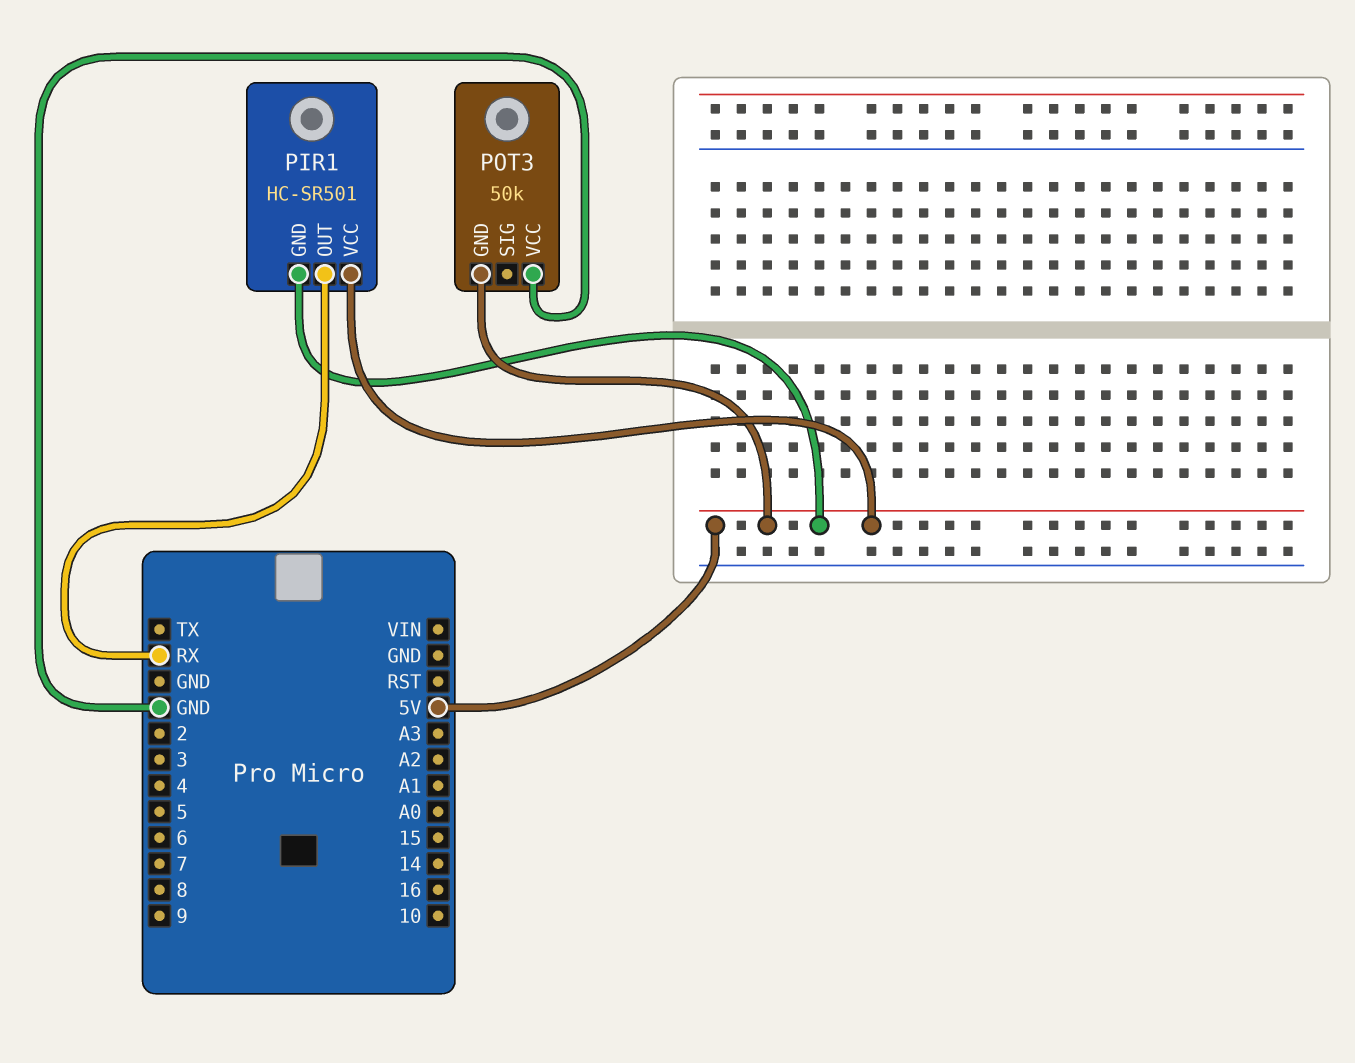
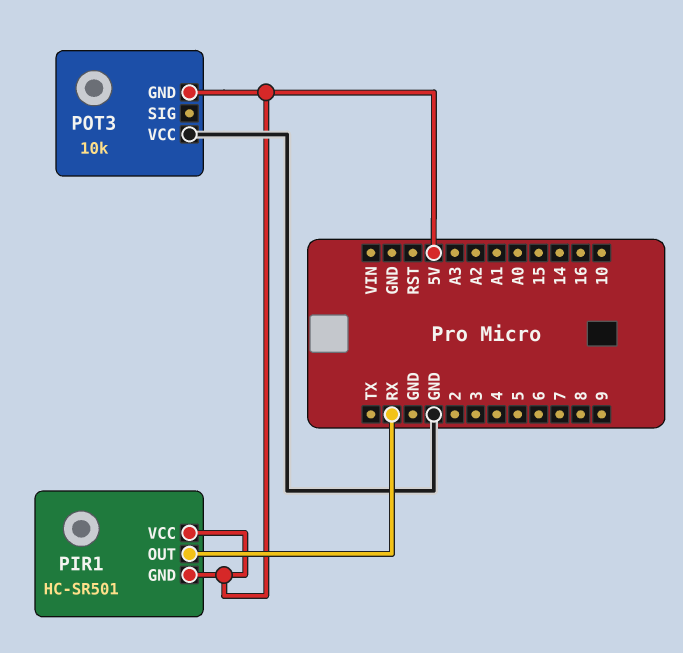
POT3: 50k -> 10k

